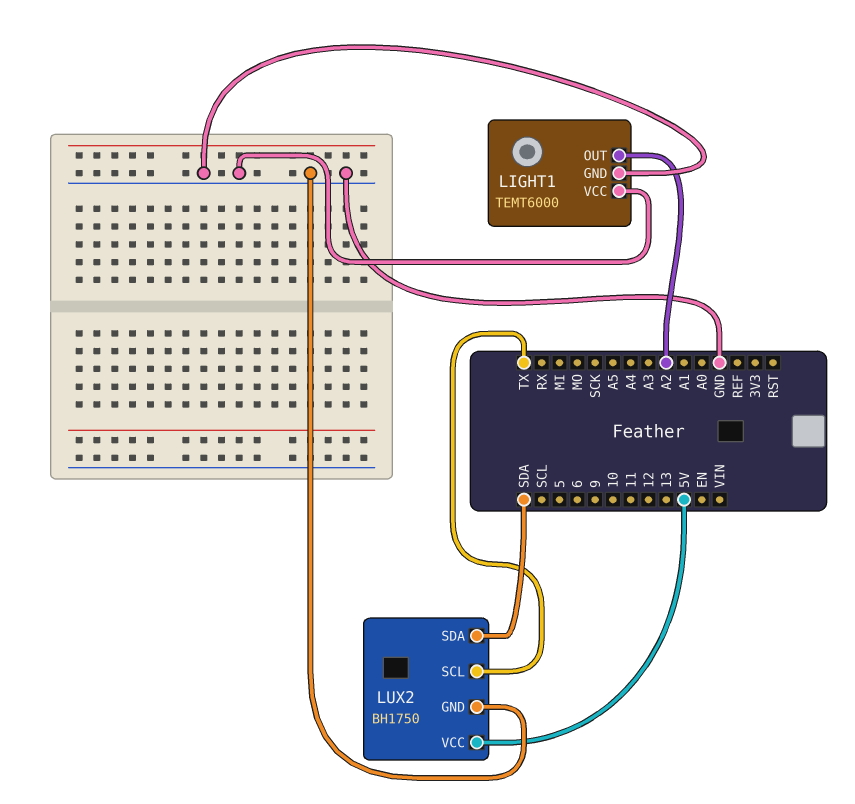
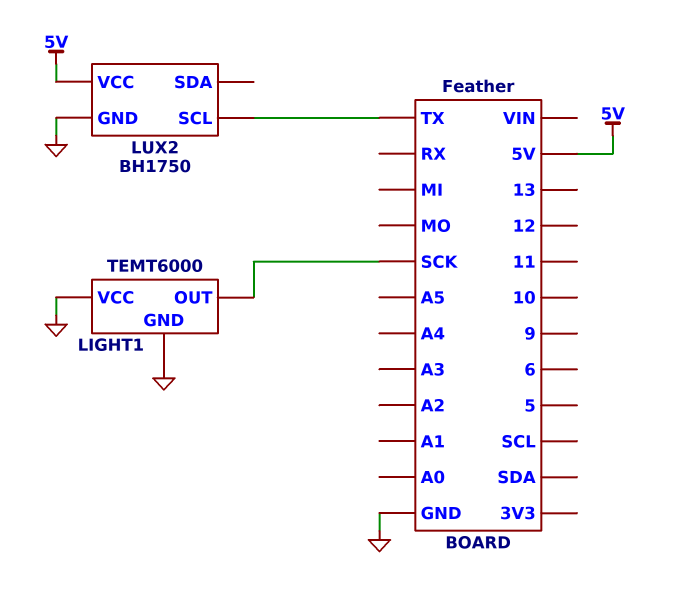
LIGHT1 pin OUT: A2 -> SCK
LUX2 pin SDA: SDA -> none

